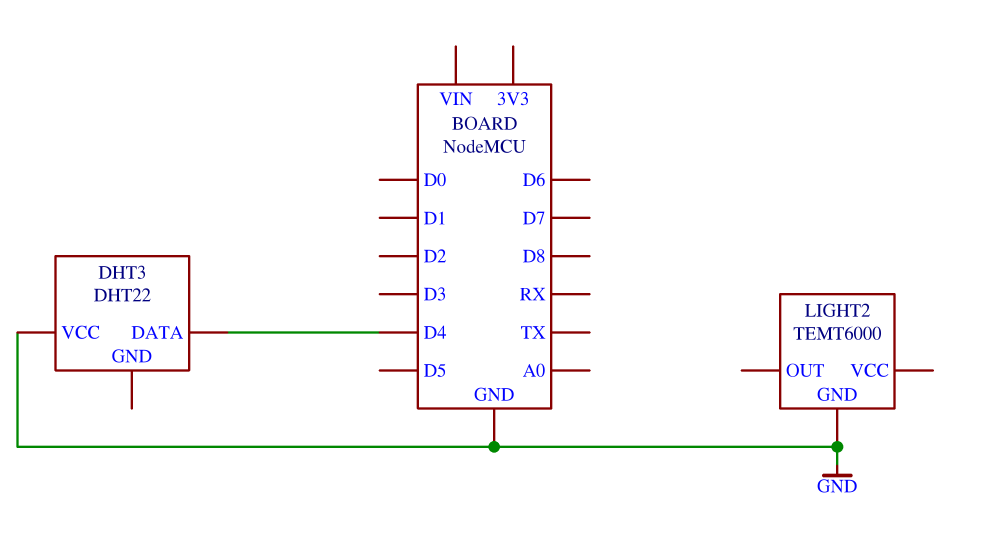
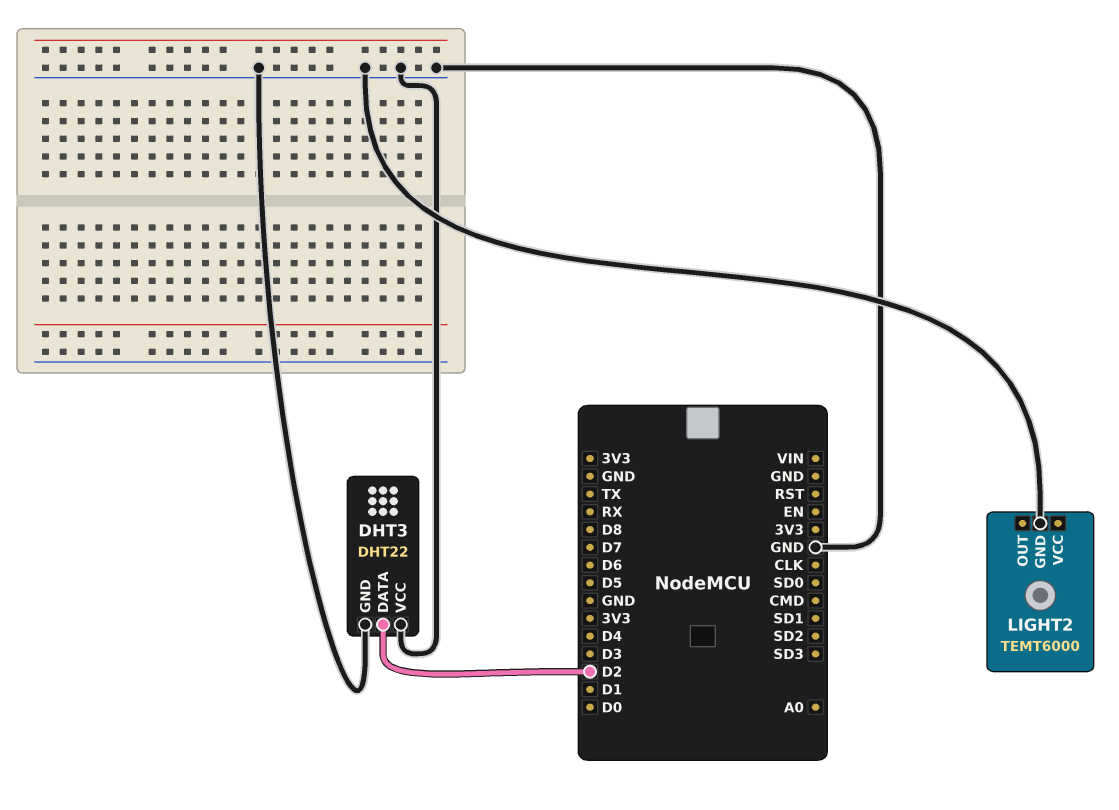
DHT3 pin DATA: D4 -> D2
DHT3 pin GND: none -> GND

